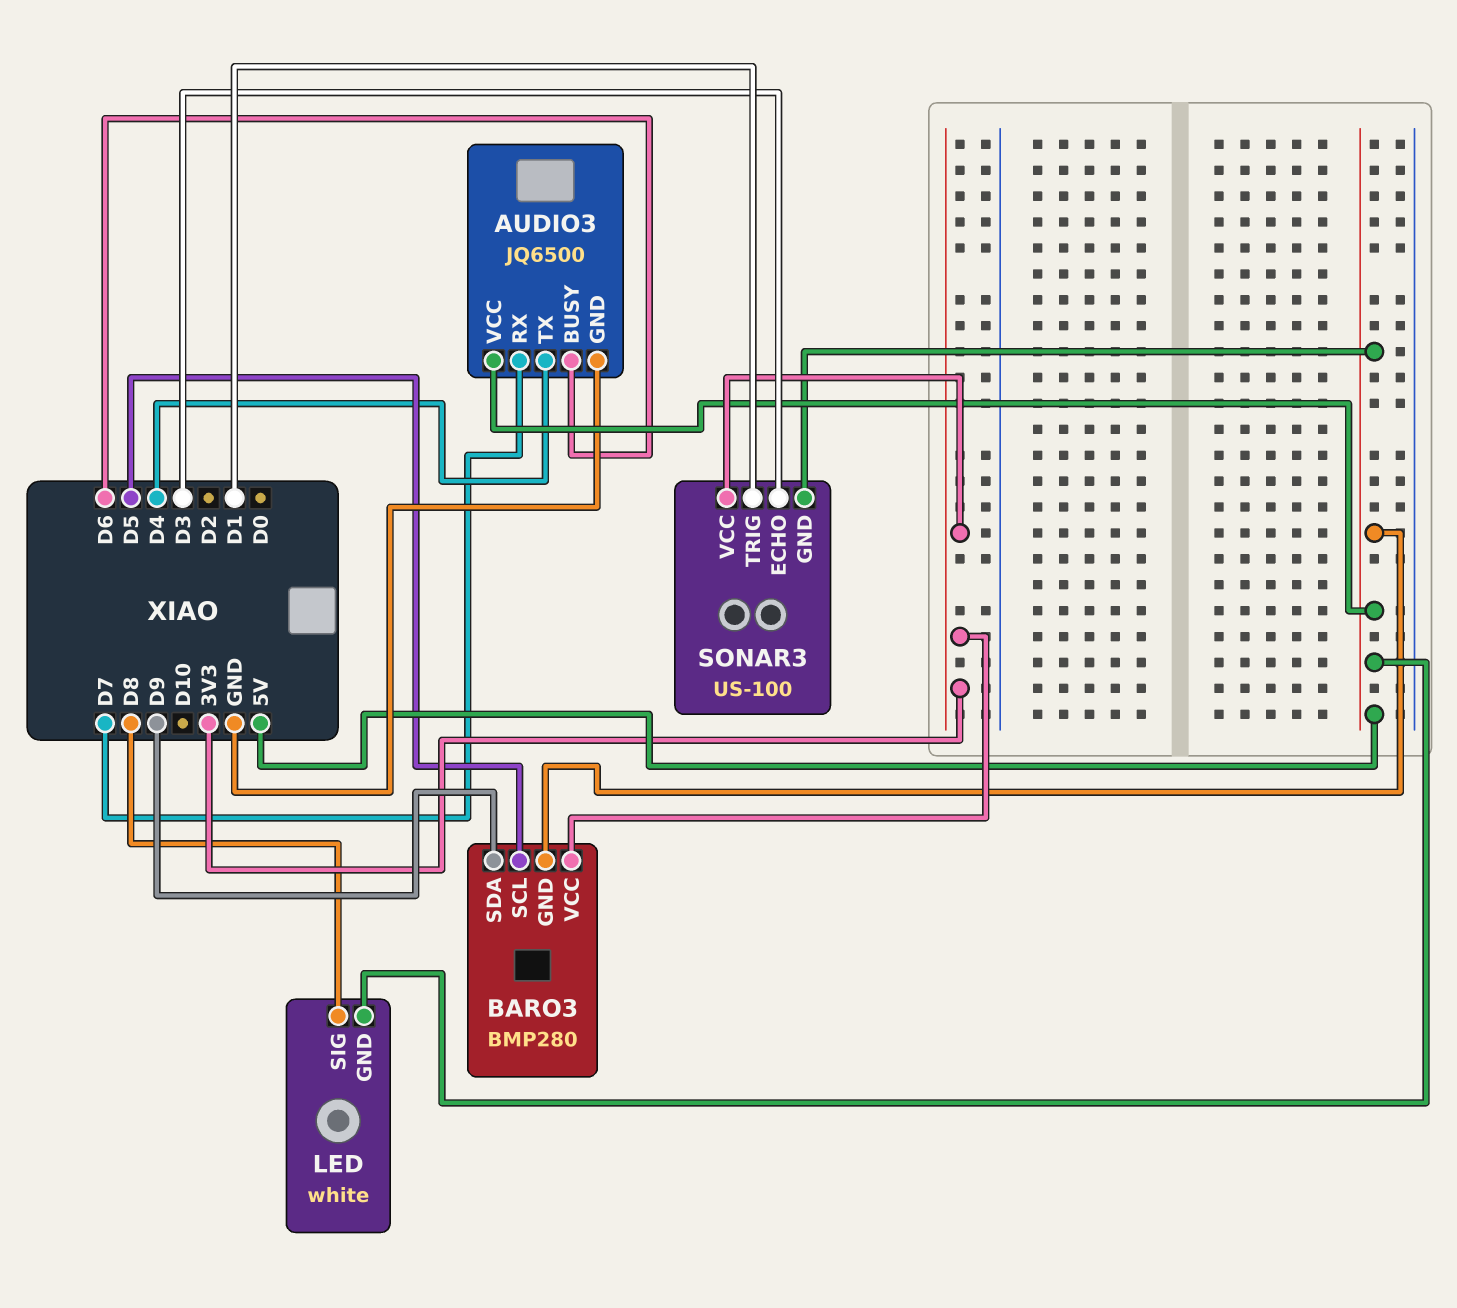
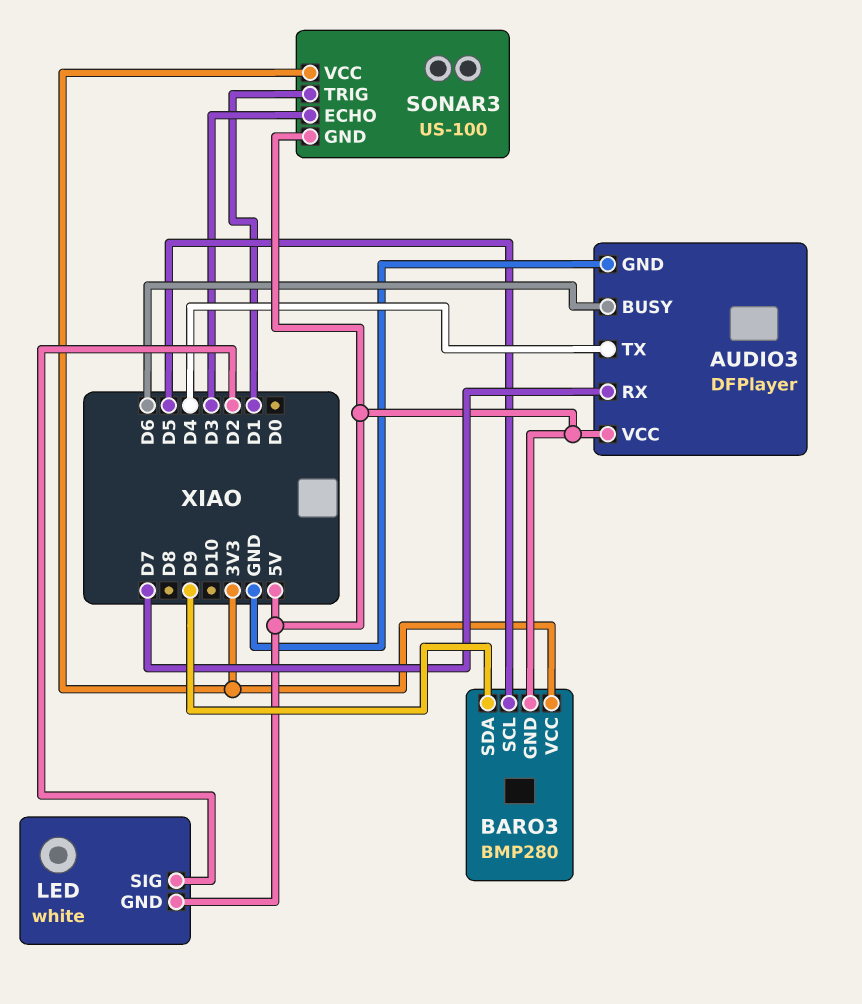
AUDIO3: JQ6500 -> DFPlayer
LED pin SIG: D8 -> D2

